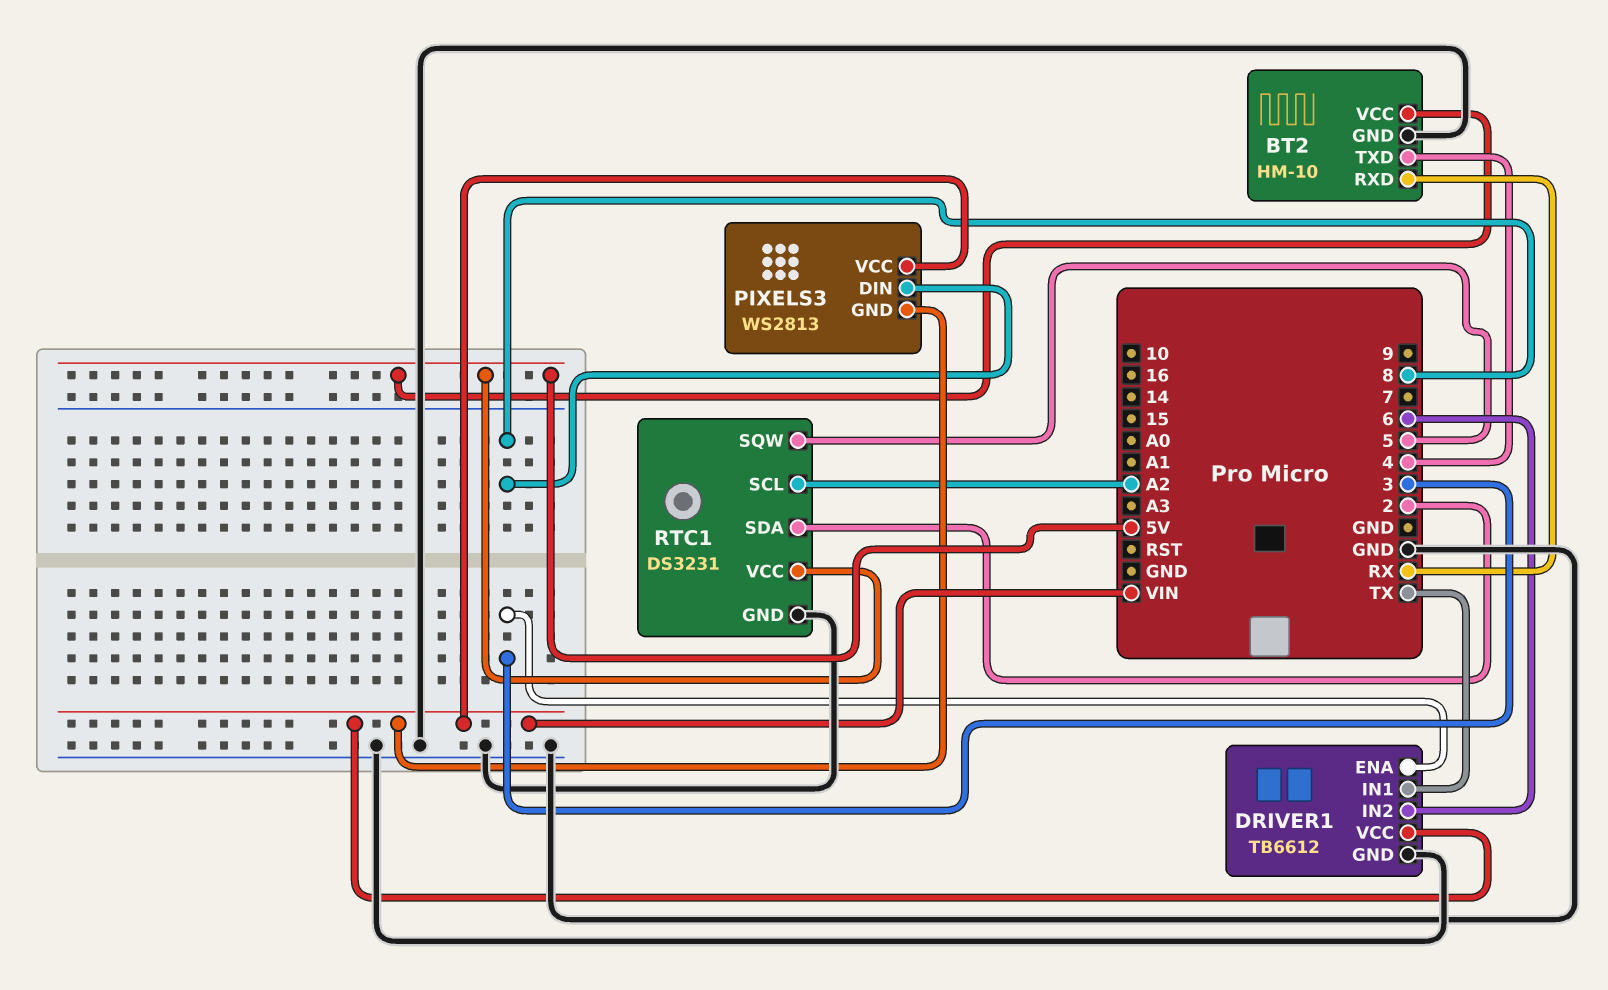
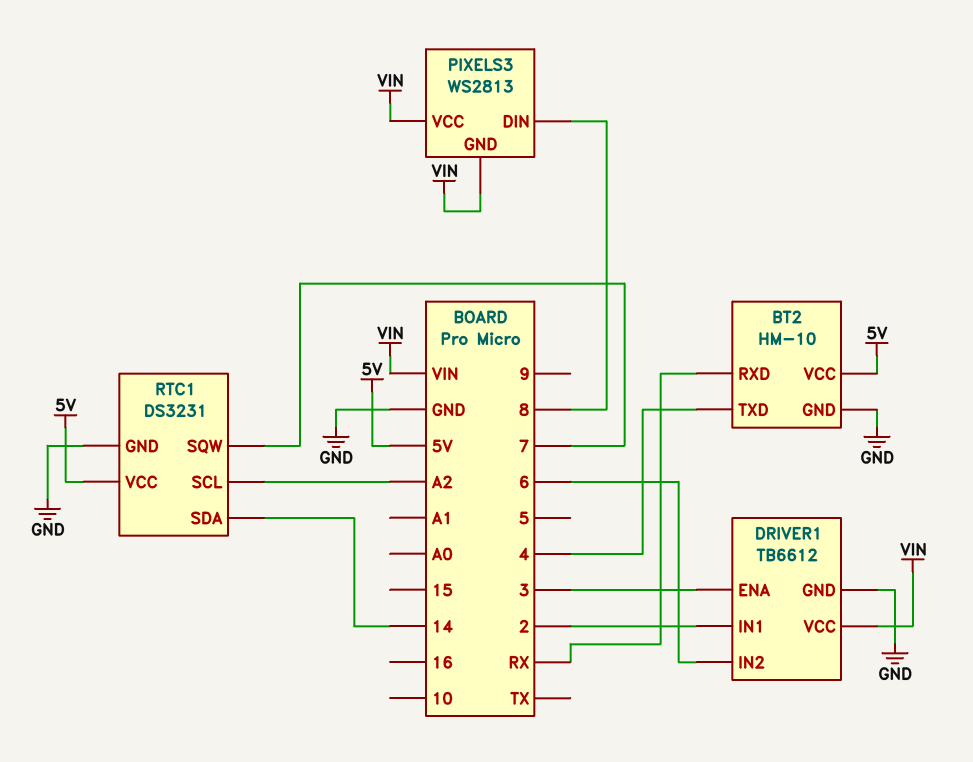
DRIVER1 pin IN1: TX -> 2
RTC1 pin SDA: 2 -> 14
RTC1 pin SQW: 5 -> 7

